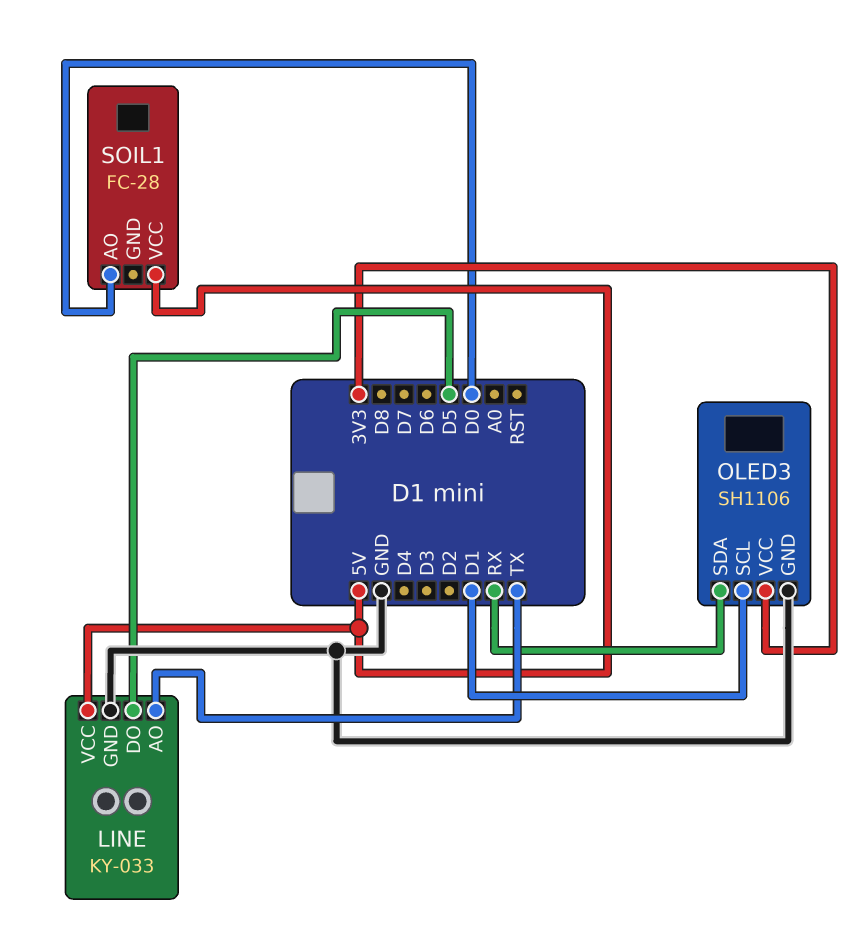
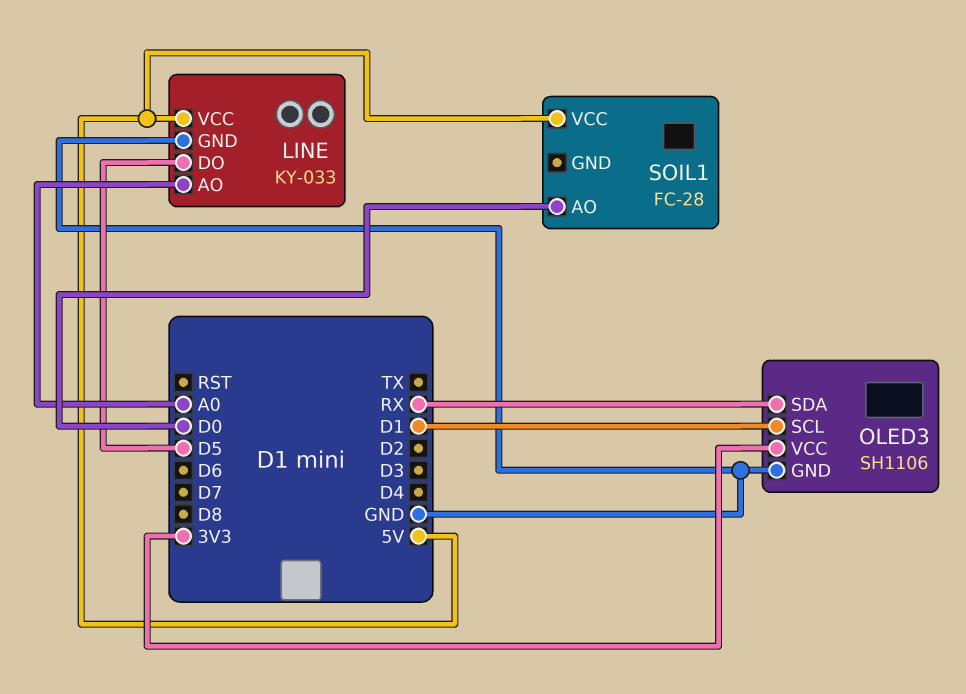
LINE pin AO: TX -> A0

